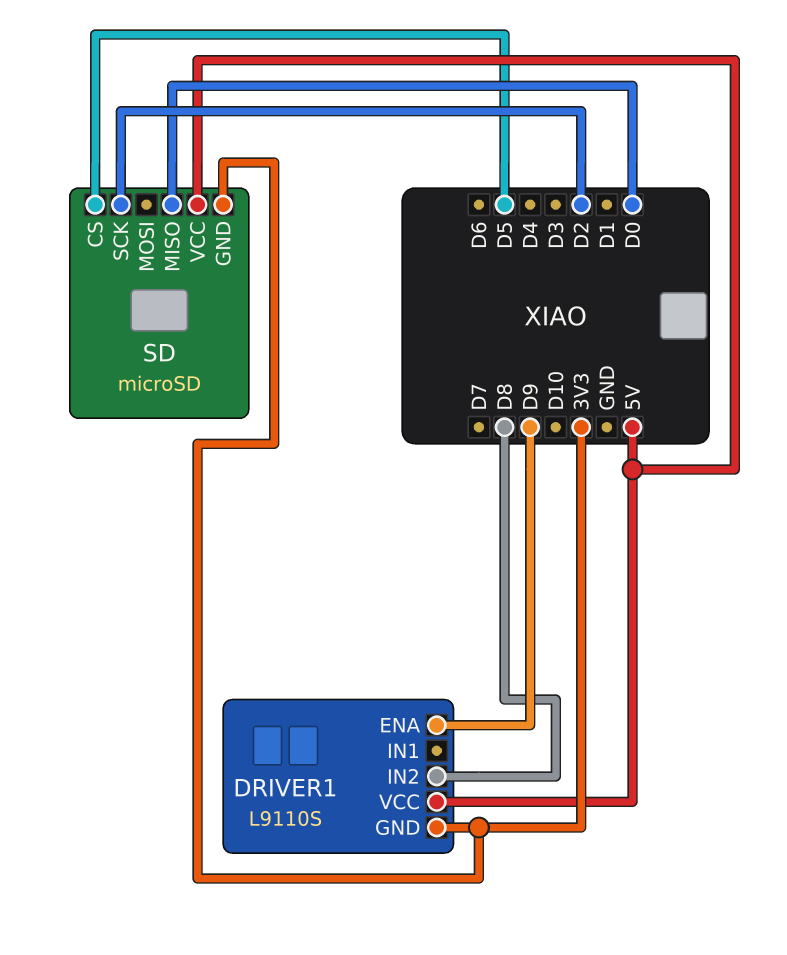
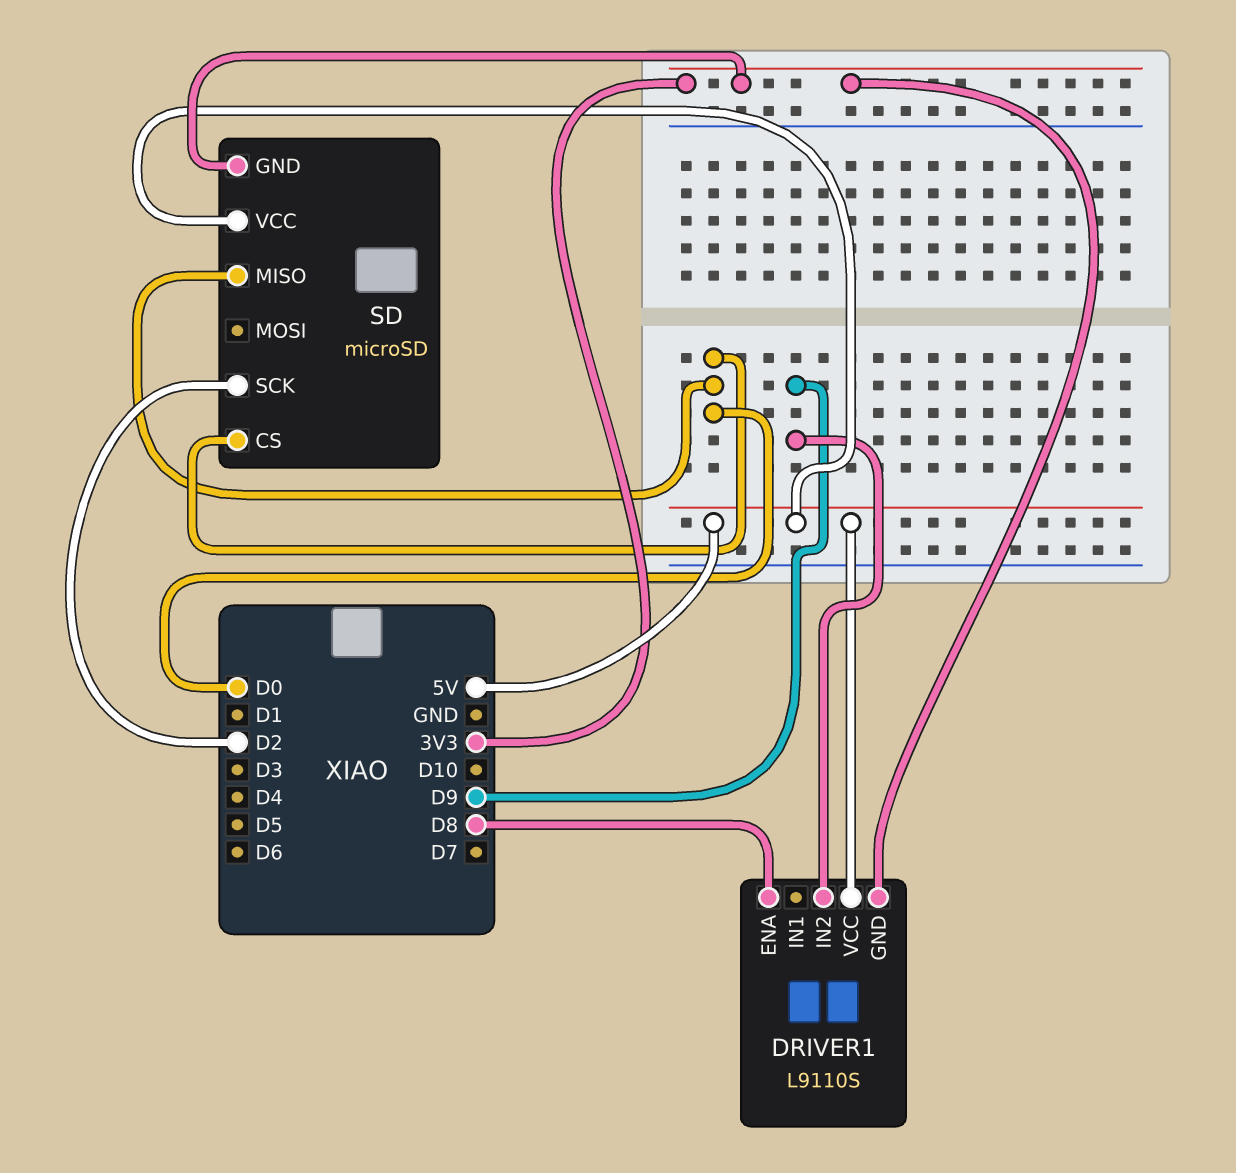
DRIVER1 pin ENA: D9 -> D8
DRIVER1 pin IN2: D8 -> D9
SD pin CS: D5 -> D0

